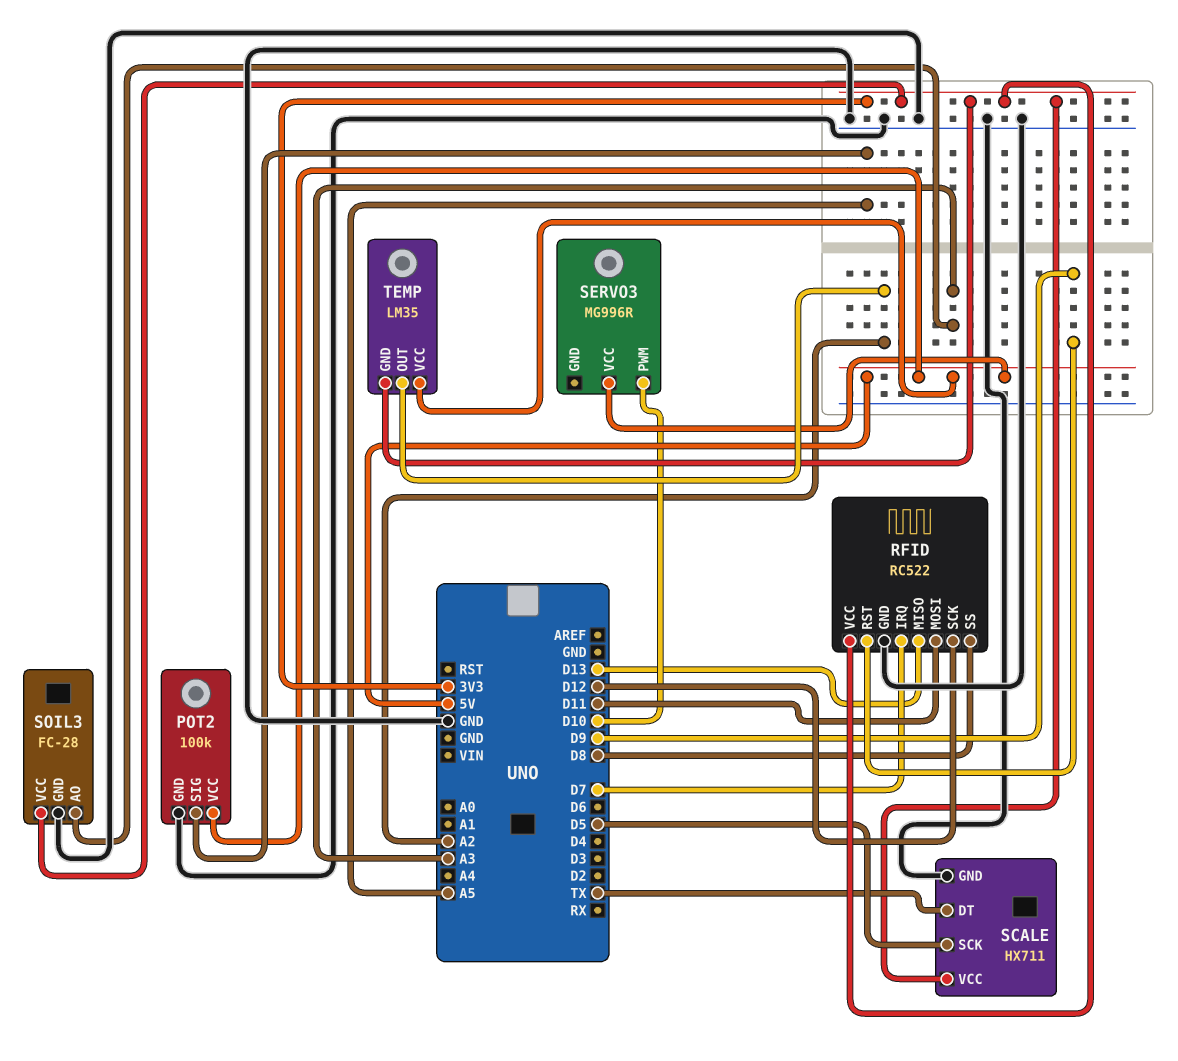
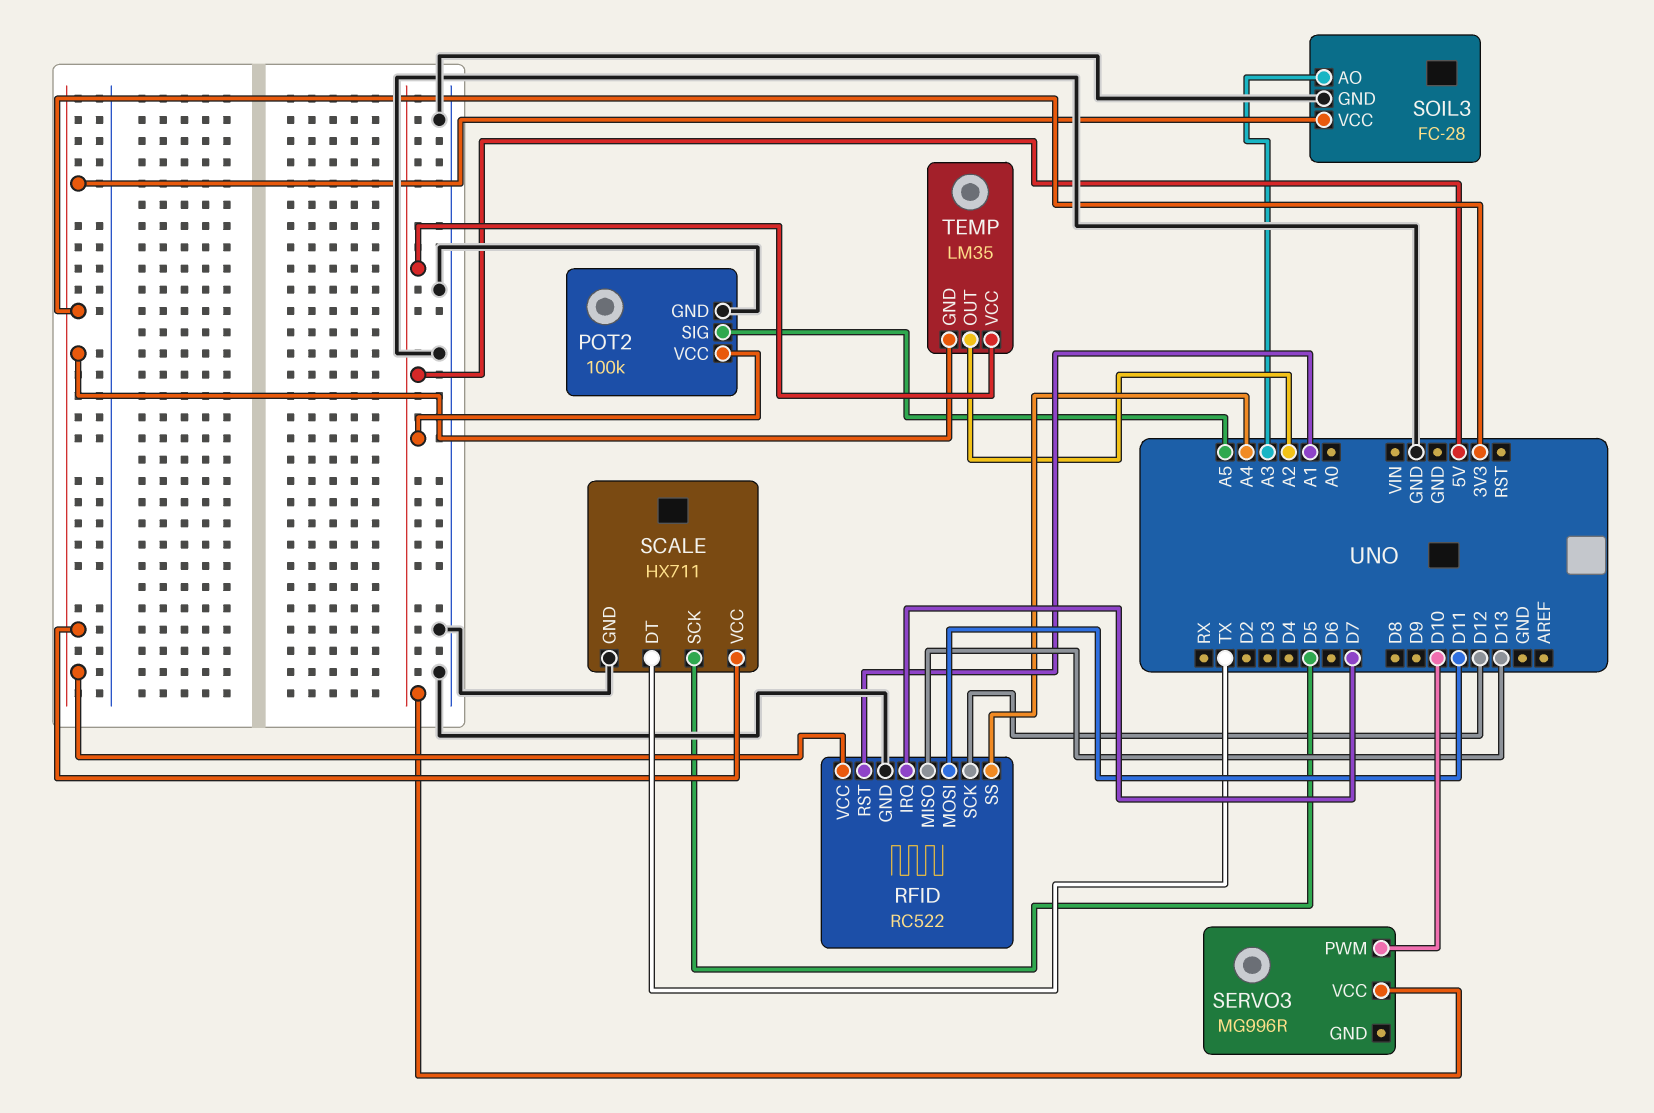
RFID pin RST: D9 -> A1
RFID pin SS: D8 -> A4

